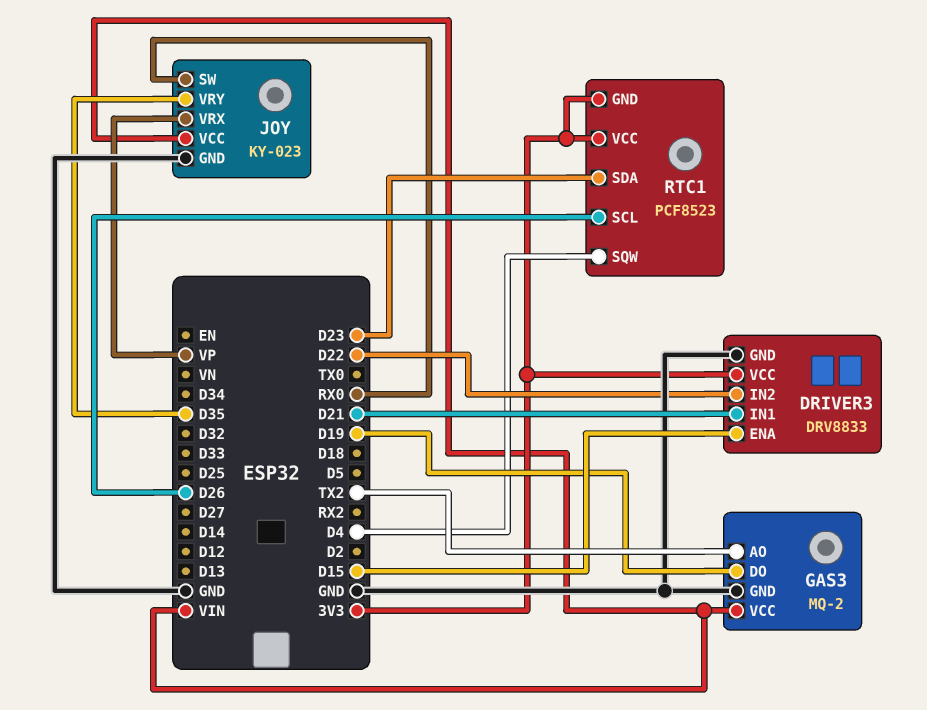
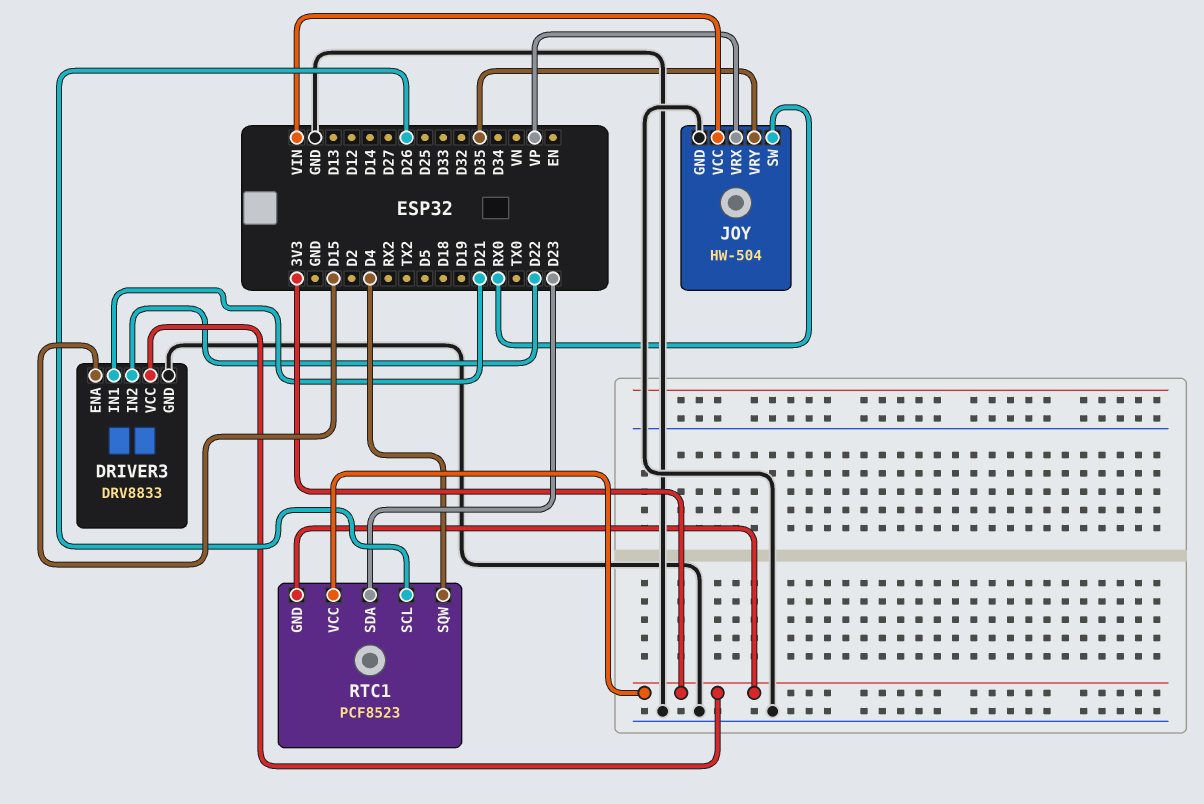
GAS3: MQ-2 -> none
GAS3 pin AO: TX2 -> none
GAS3 pin DO: D19 -> none
GAS3 pin GND: GND -> none
GAS3 pin VCC: VIN -> none
JOY: KY-023 -> HW-504

